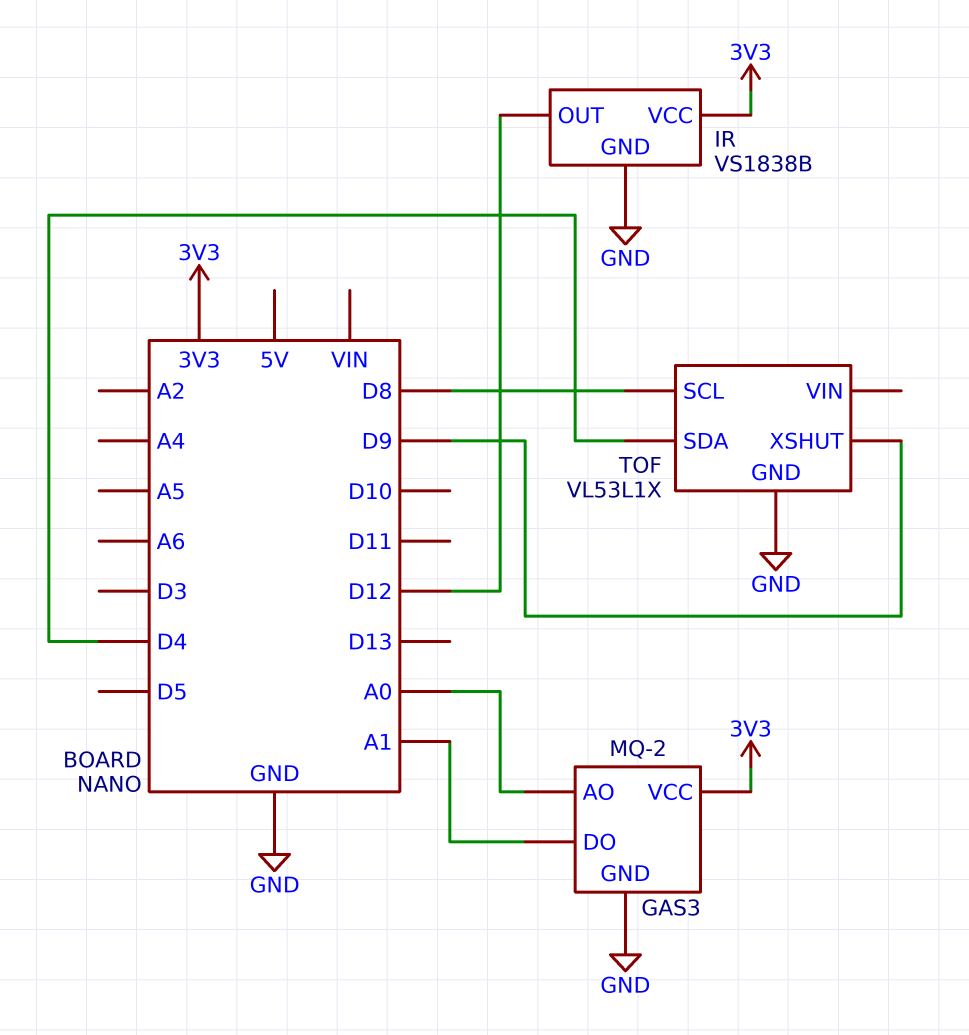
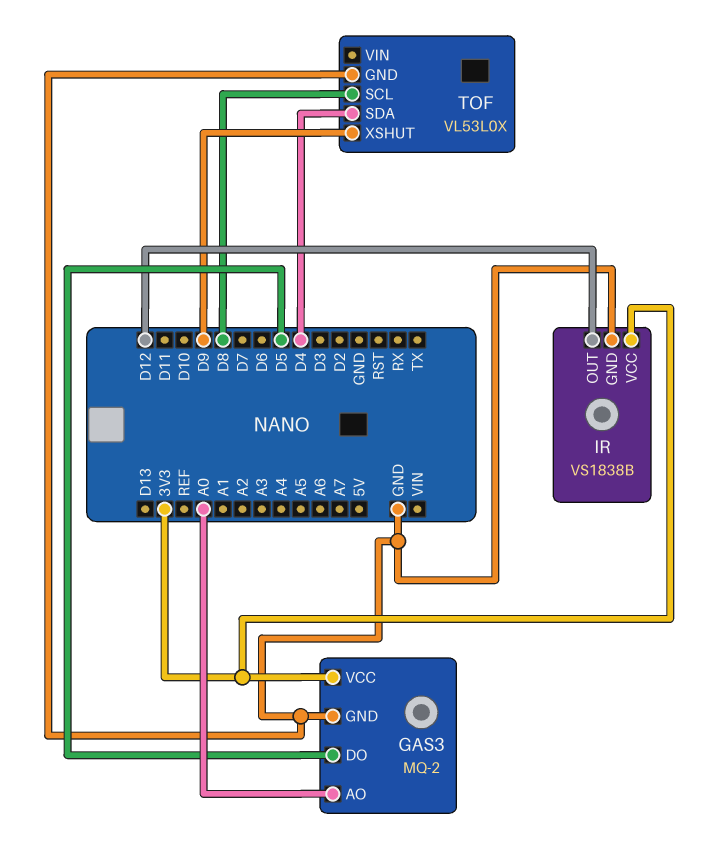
GAS3 pin DO: A1 -> D5
TOF: VL53L1X -> VL53L0X

